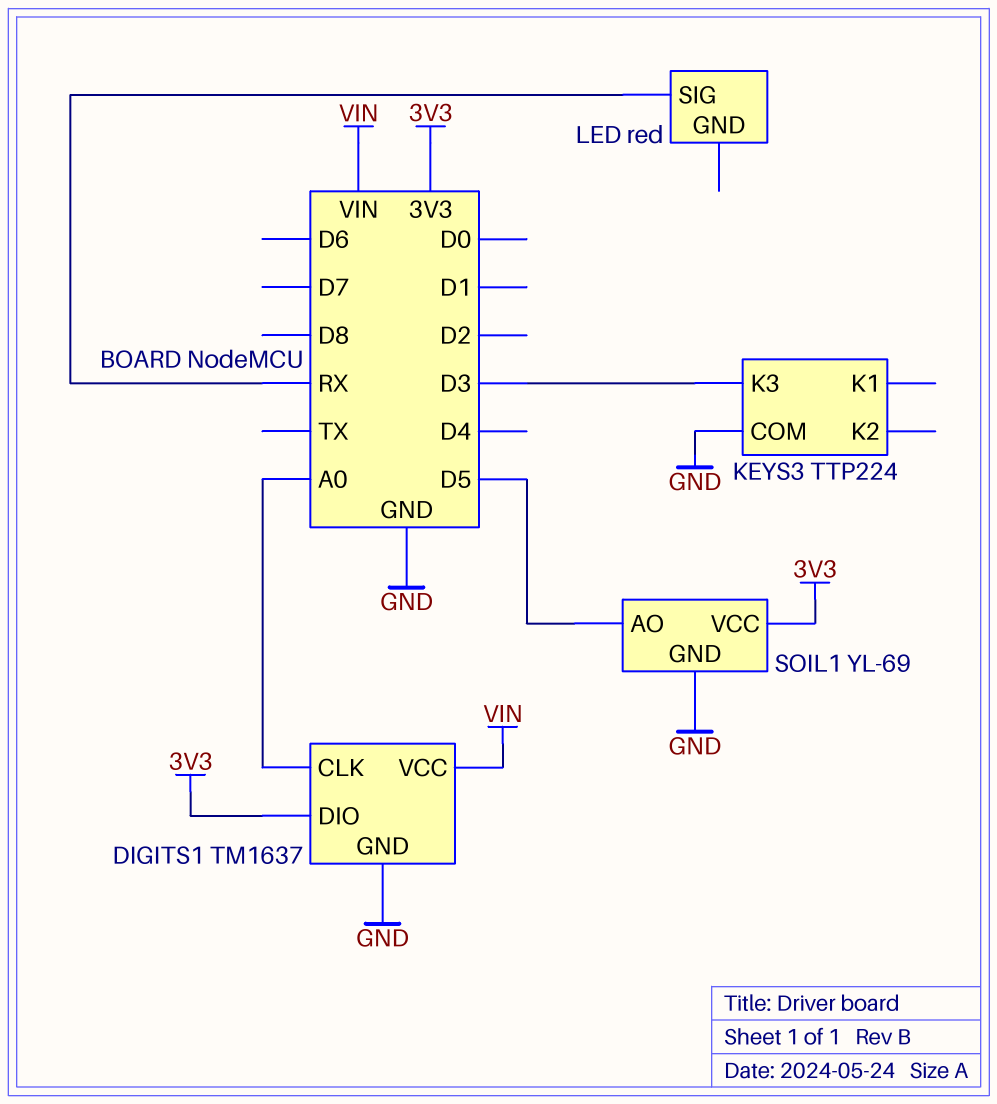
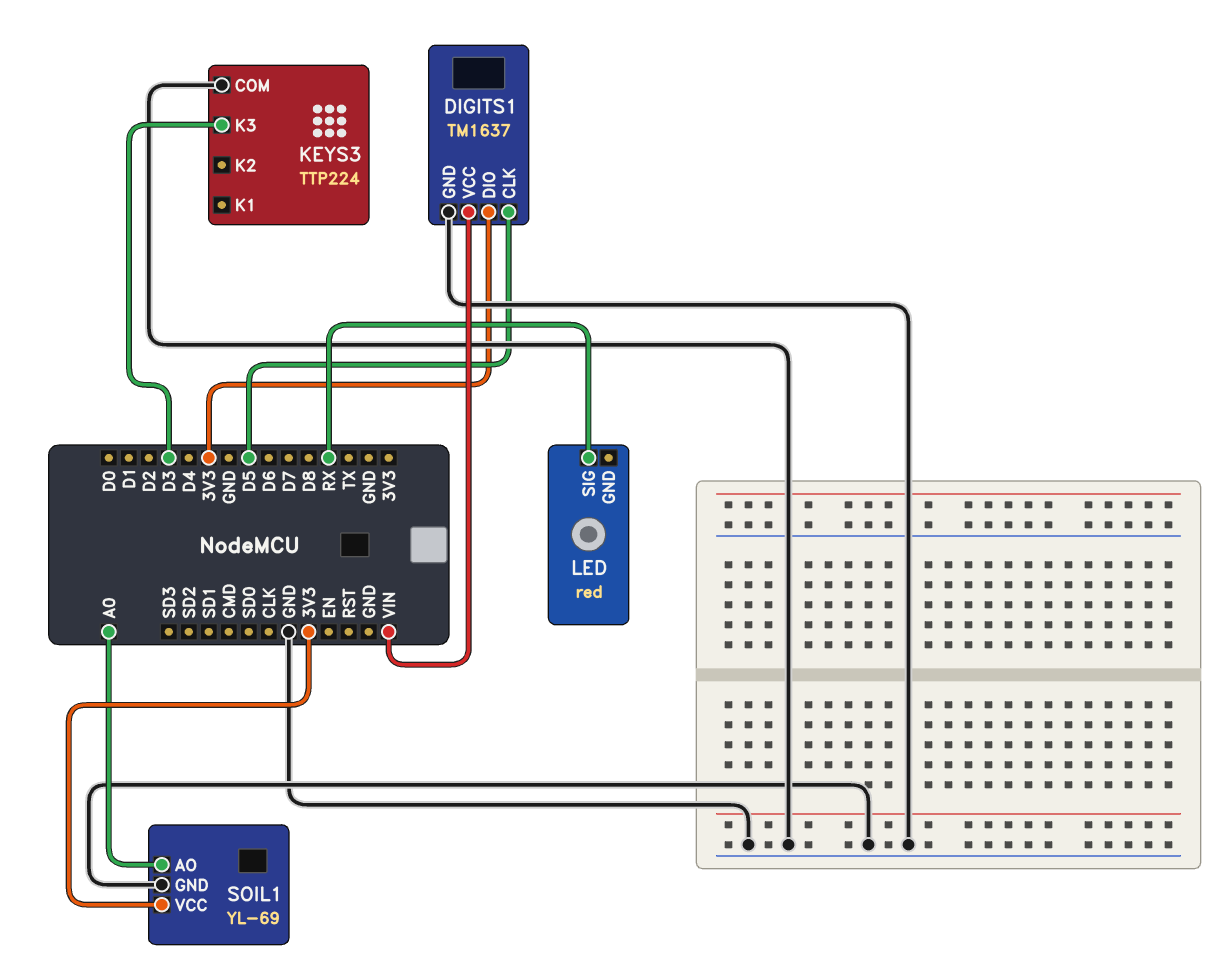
DIGITS1 pin CLK: A0 -> D5
SOIL1 pin AO: D5 -> A0

